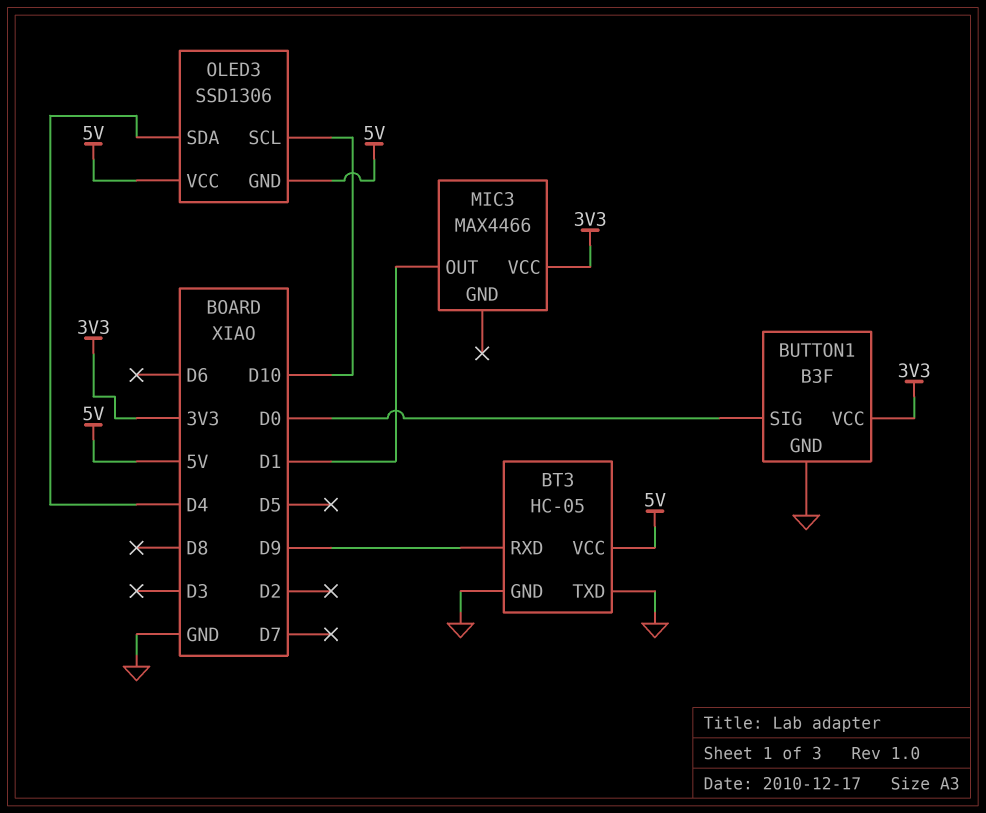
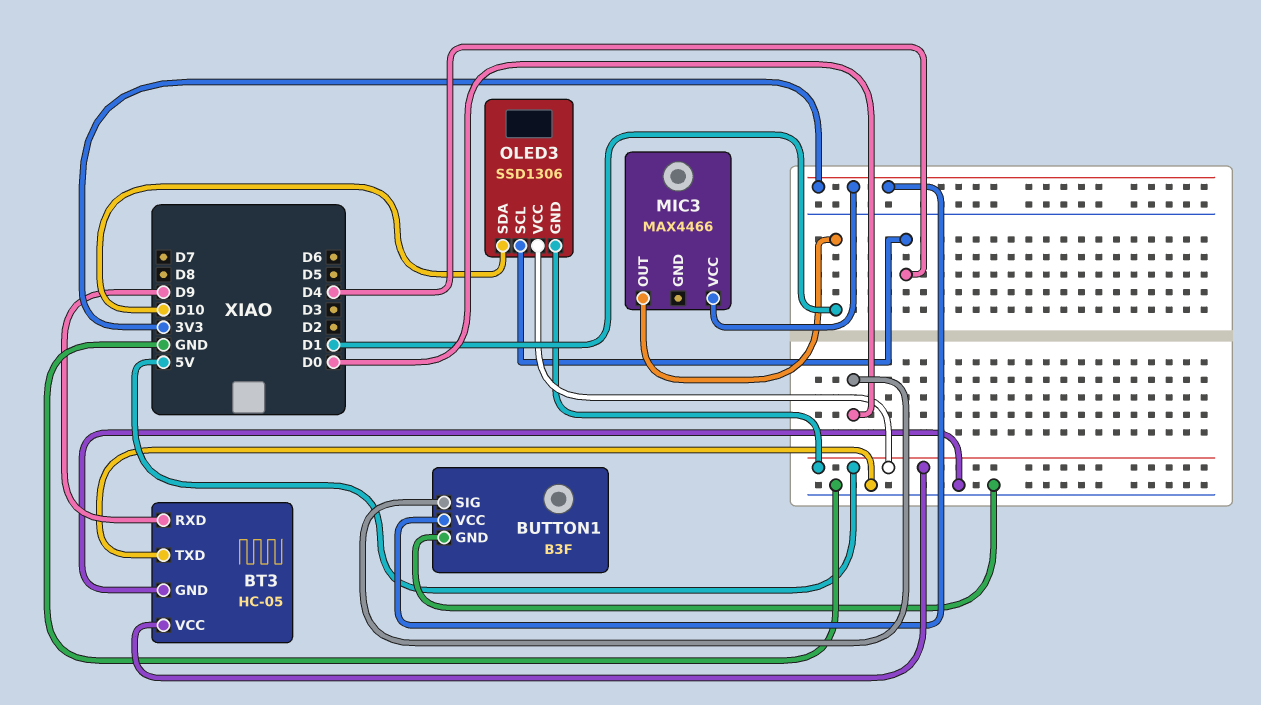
OLED3 pin SCL: D10 -> D4
OLED3 pin SDA: D4 -> D10

